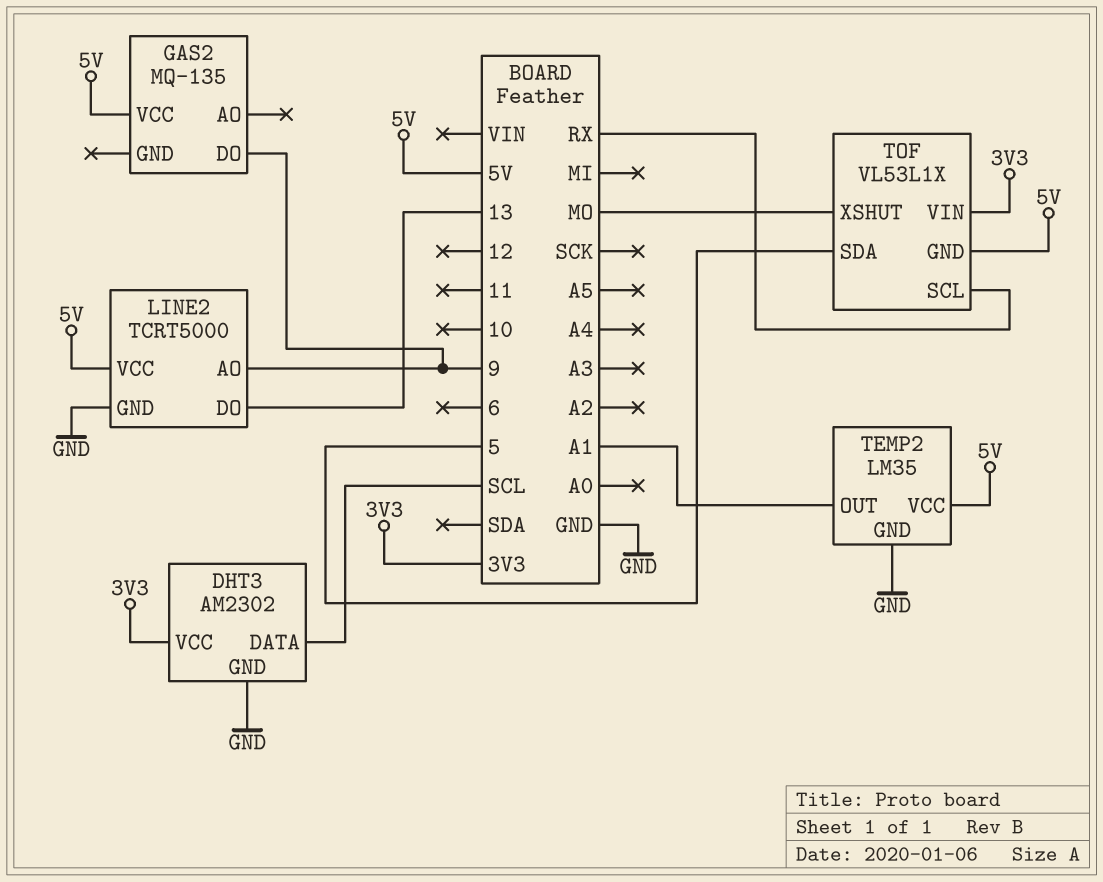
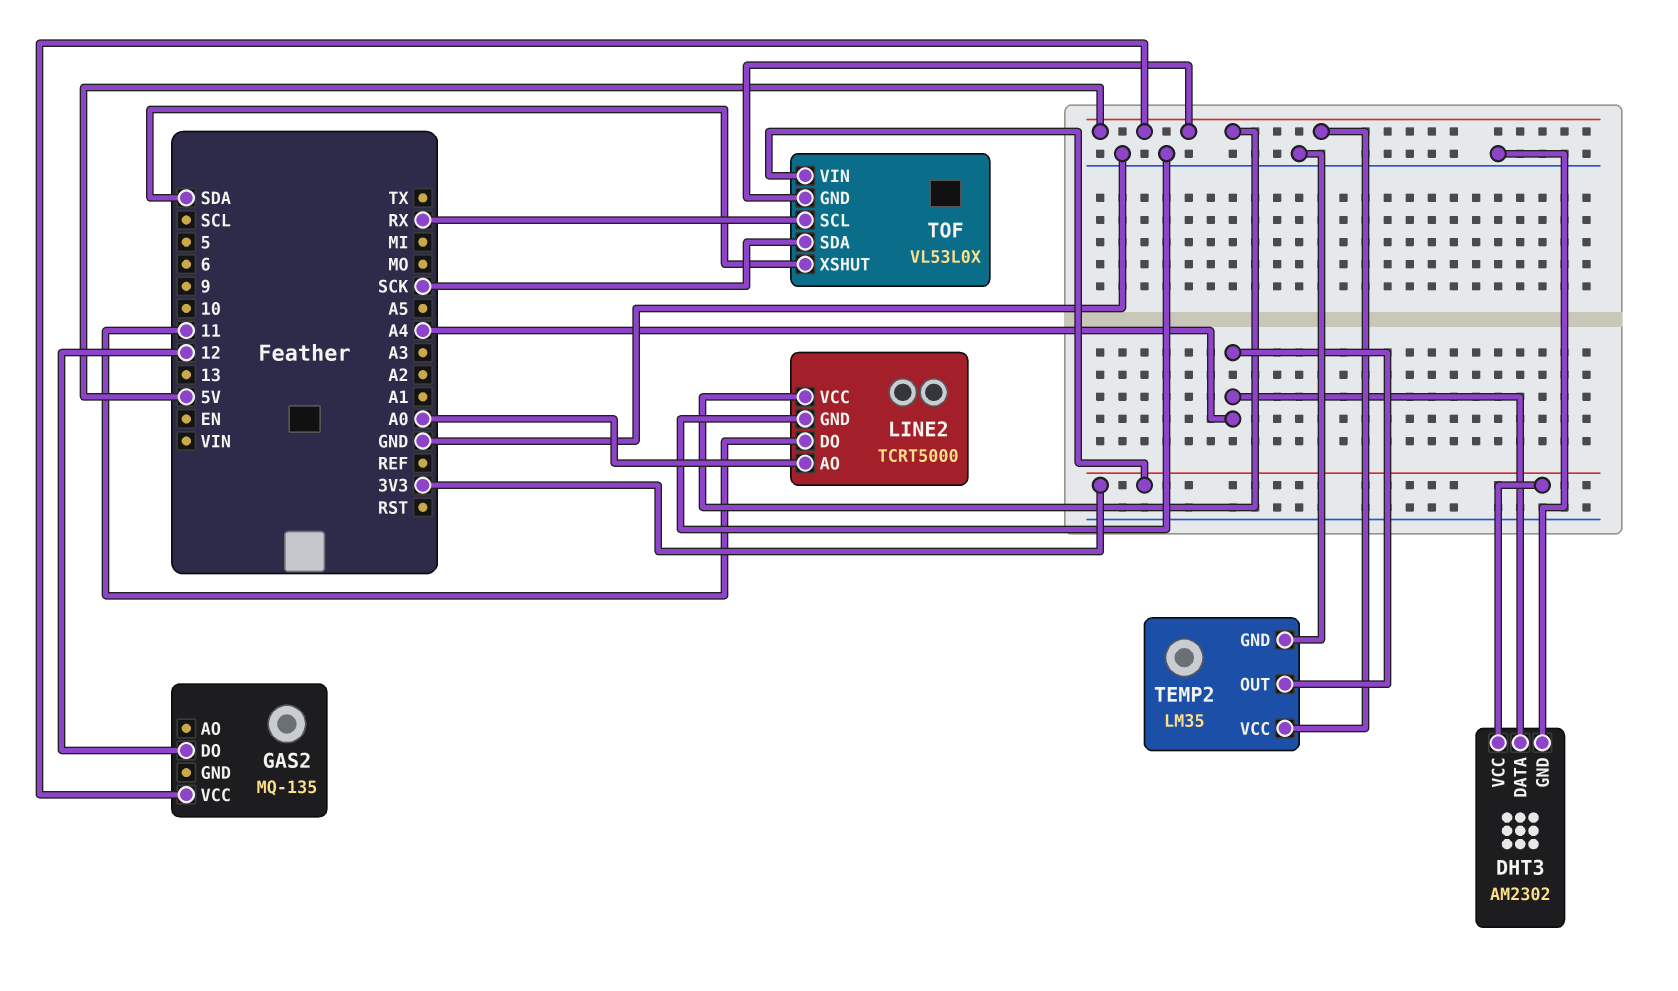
DHT3 pin DATA: SCL -> A4
GAS2 pin DO: 9 -> 12
LINE2 pin AO: 9 -> A0
LINE2 pin DO: 13 -> 11
TEMP2 pin OUT: A1 -> A4
TOF: VL53L1X -> VL53L0X
TOF pin SDA: 5 -> SCK
TOF pin XSHUT: MO -> SDA

